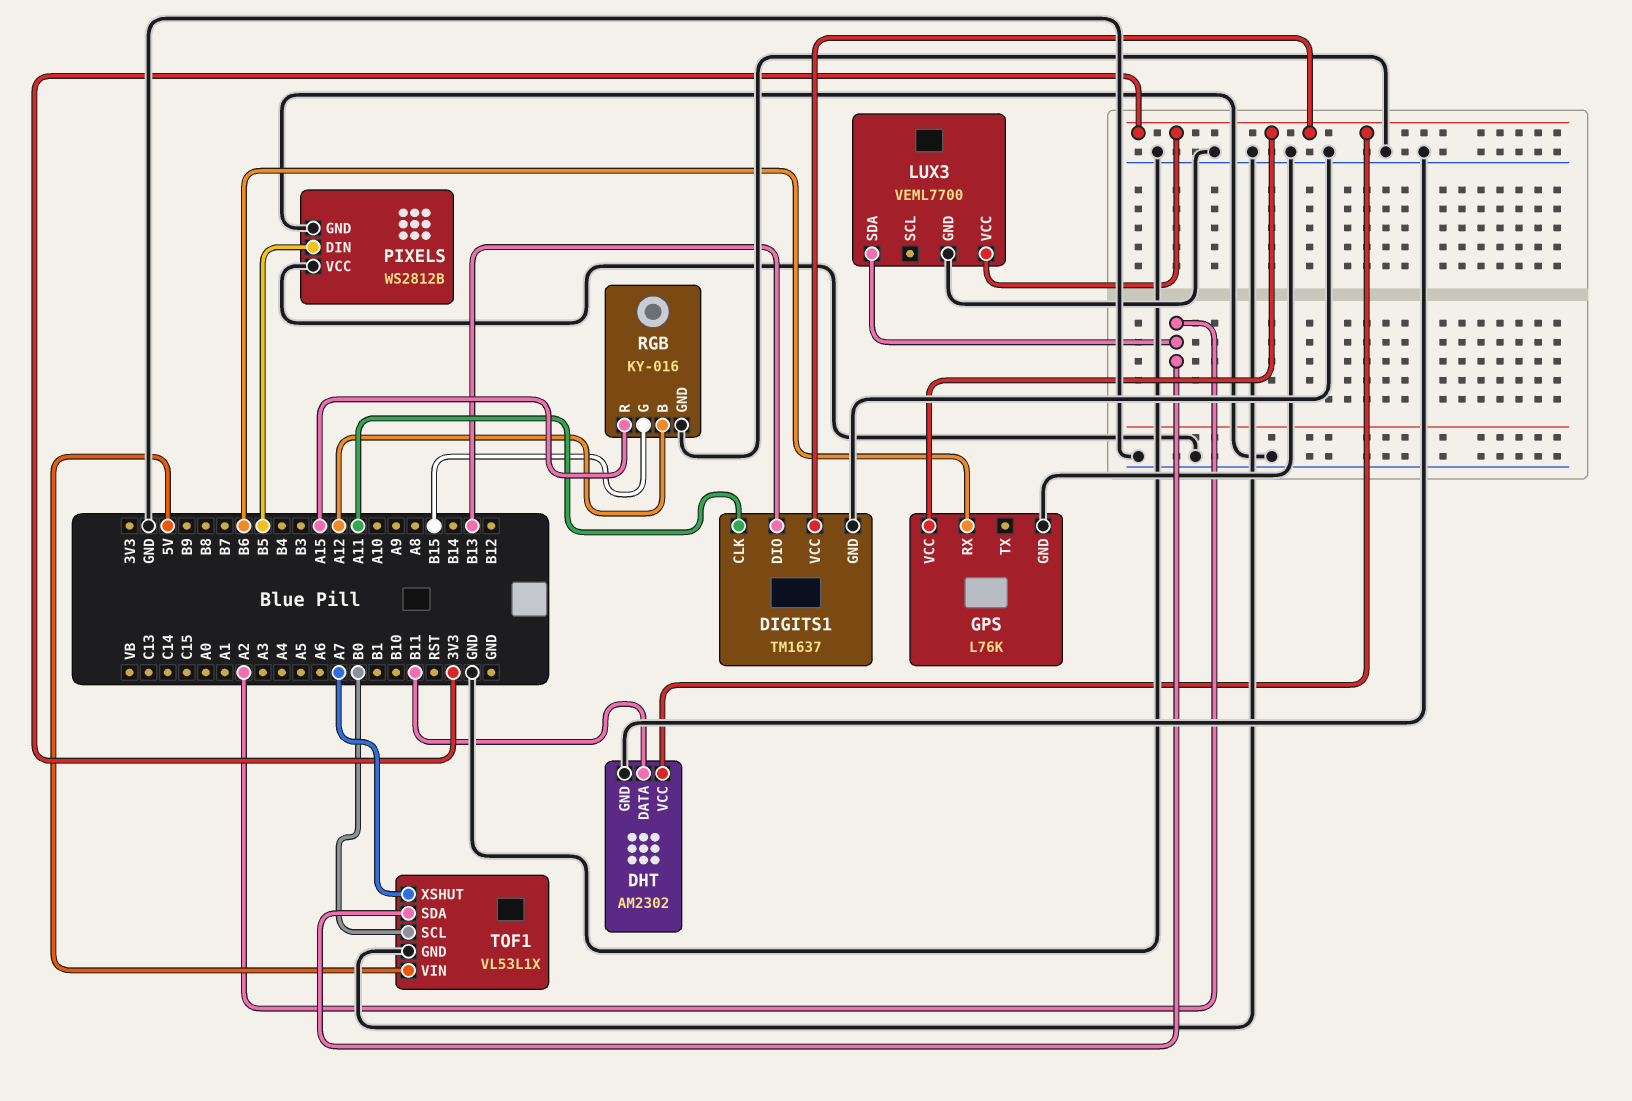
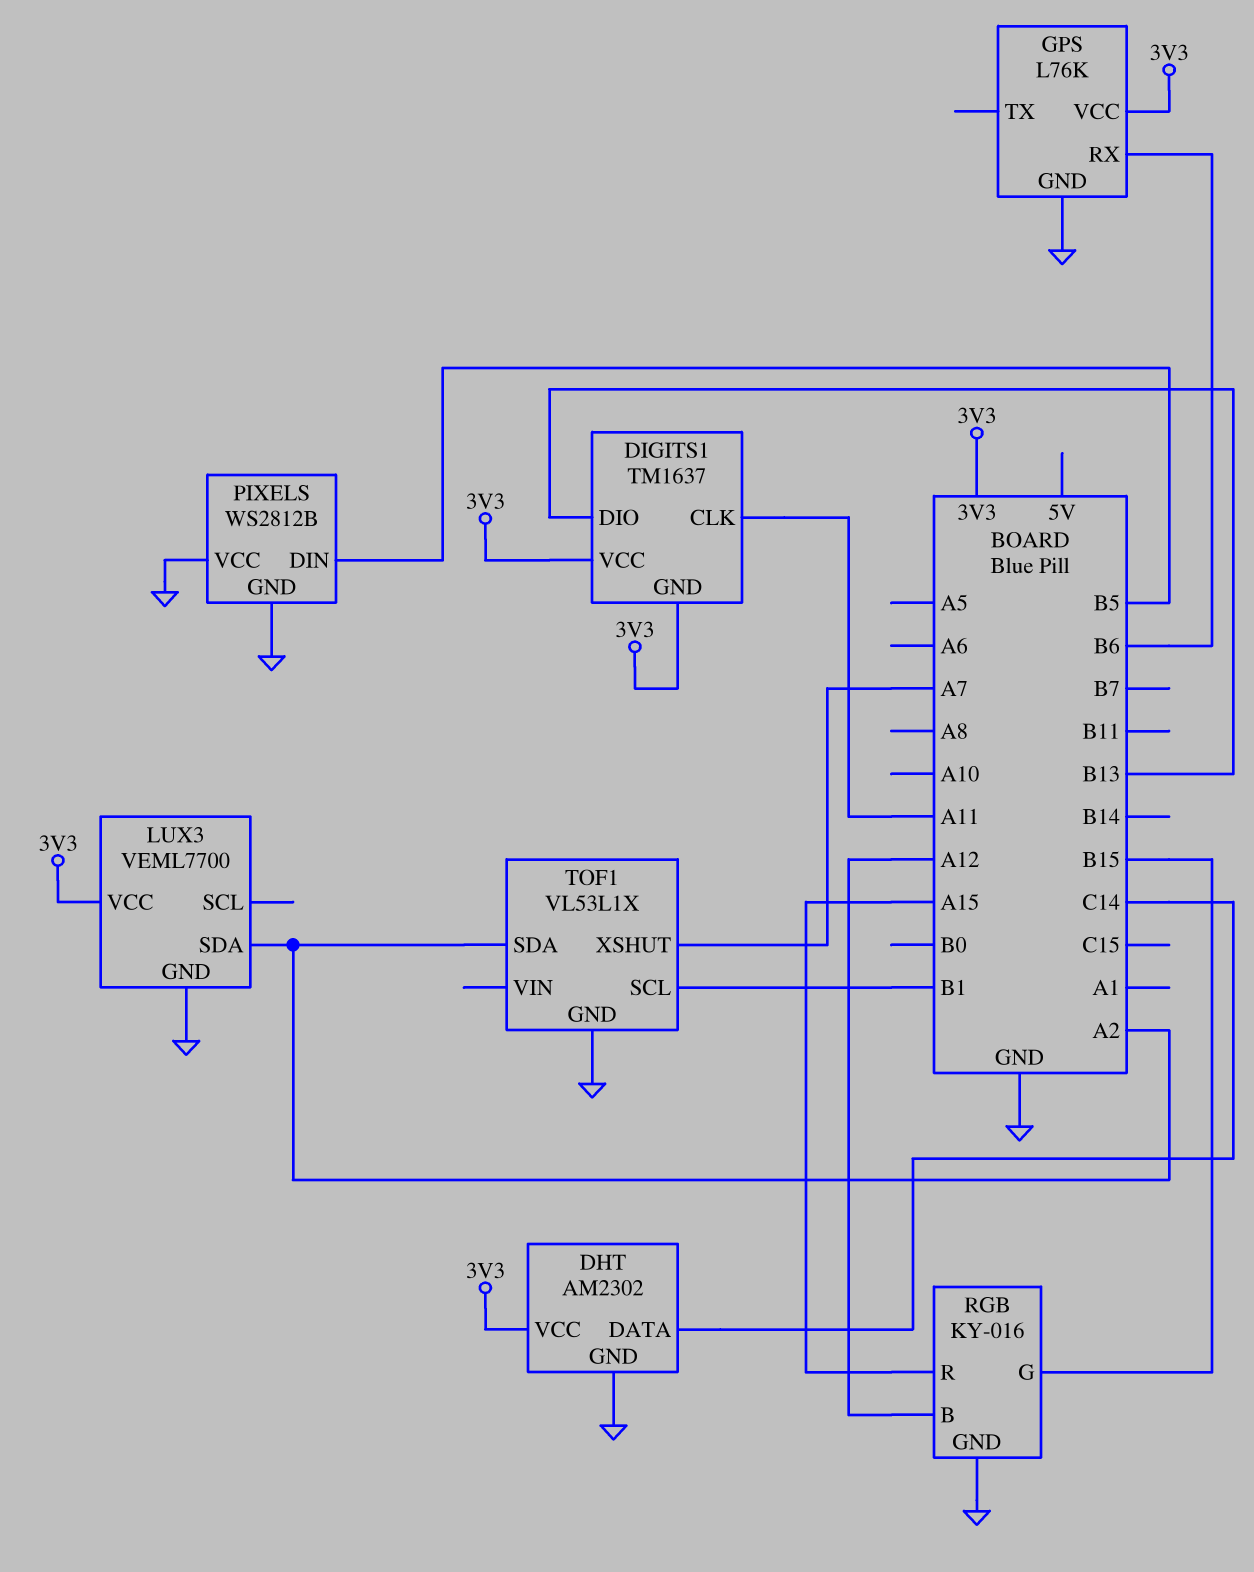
DHT pin DATA: B11 -> C14
DIGITS1 pin GND: GND -> 3V3
TOF1 pin SCL: B0 -> B1
TOF1 pin VIN: 5V -> none

